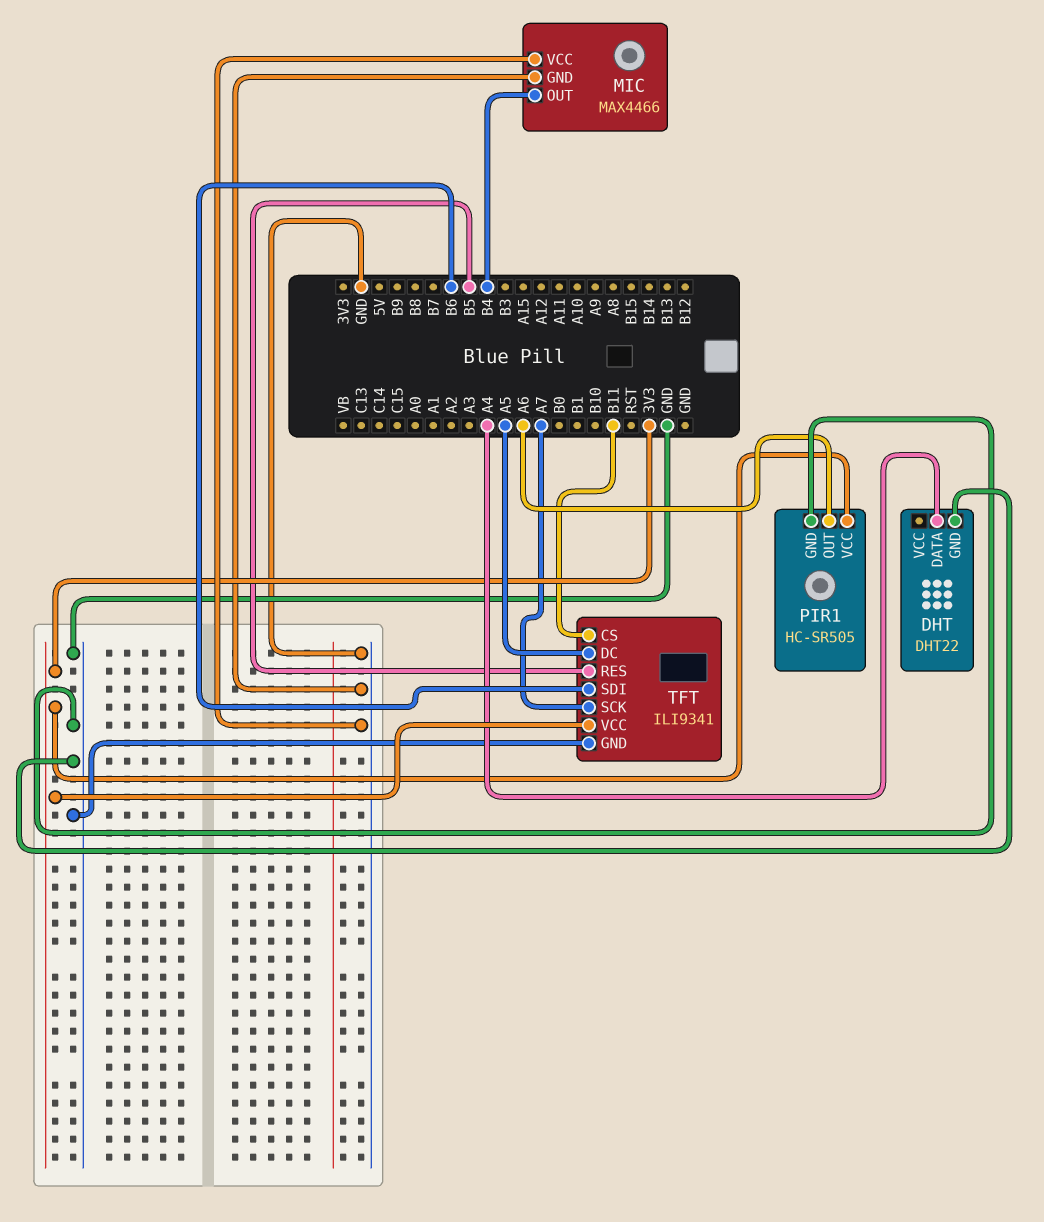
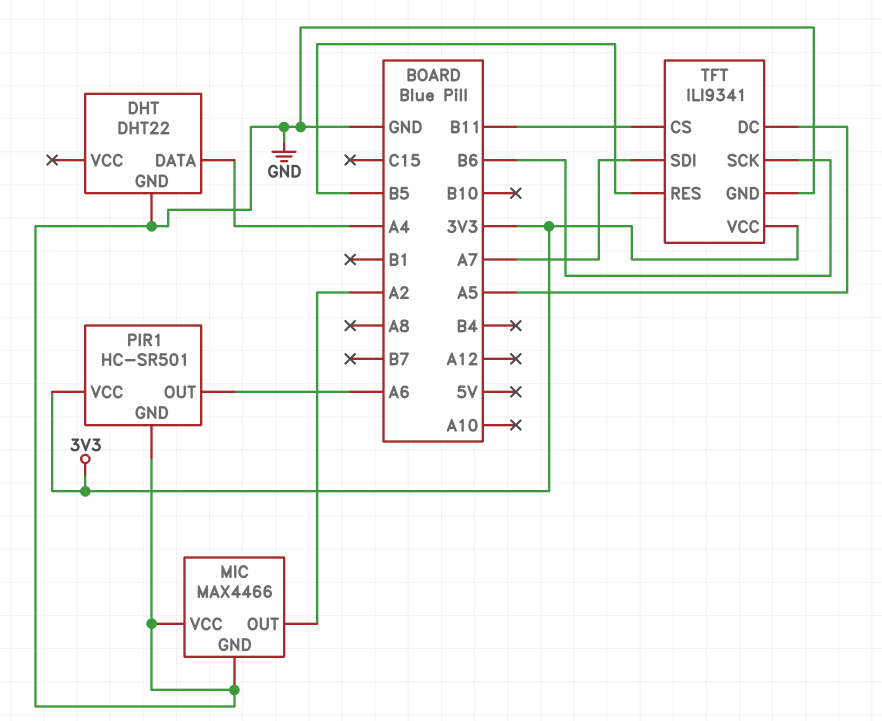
MIC pin OUT: B4 -> A2
PIR1: HC-SR505 -> HC-SR501
TFT pin SCK: A7 -> B6
TFT pin SDI: B6 -> A7

